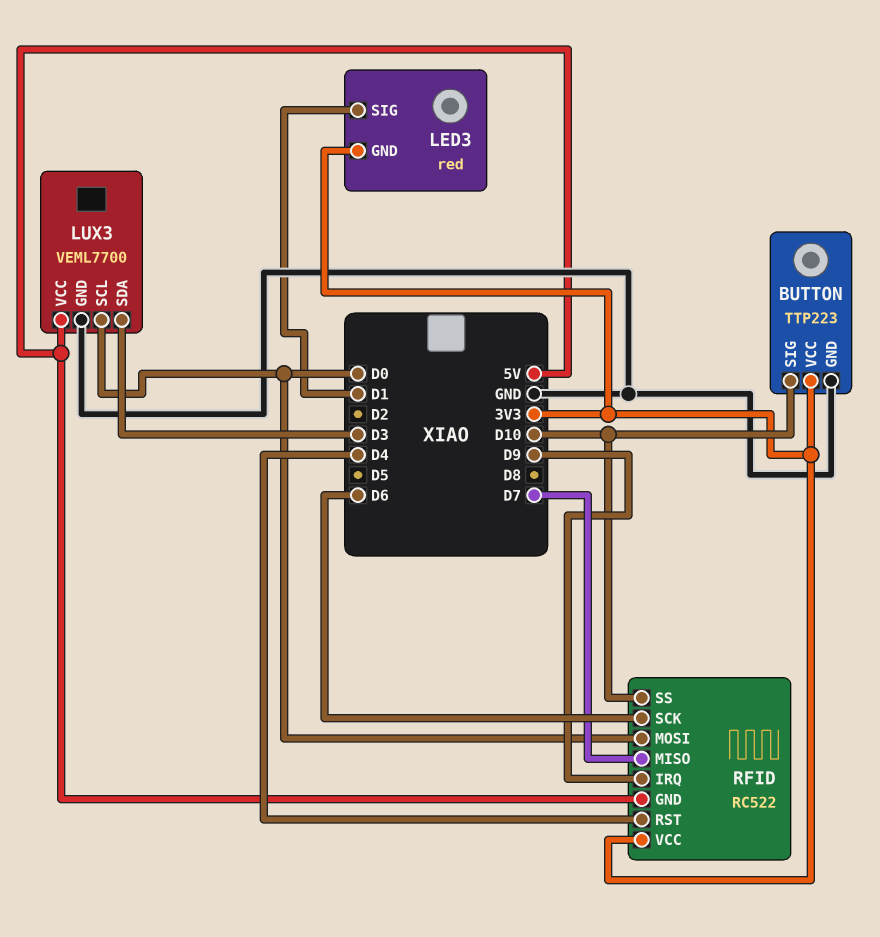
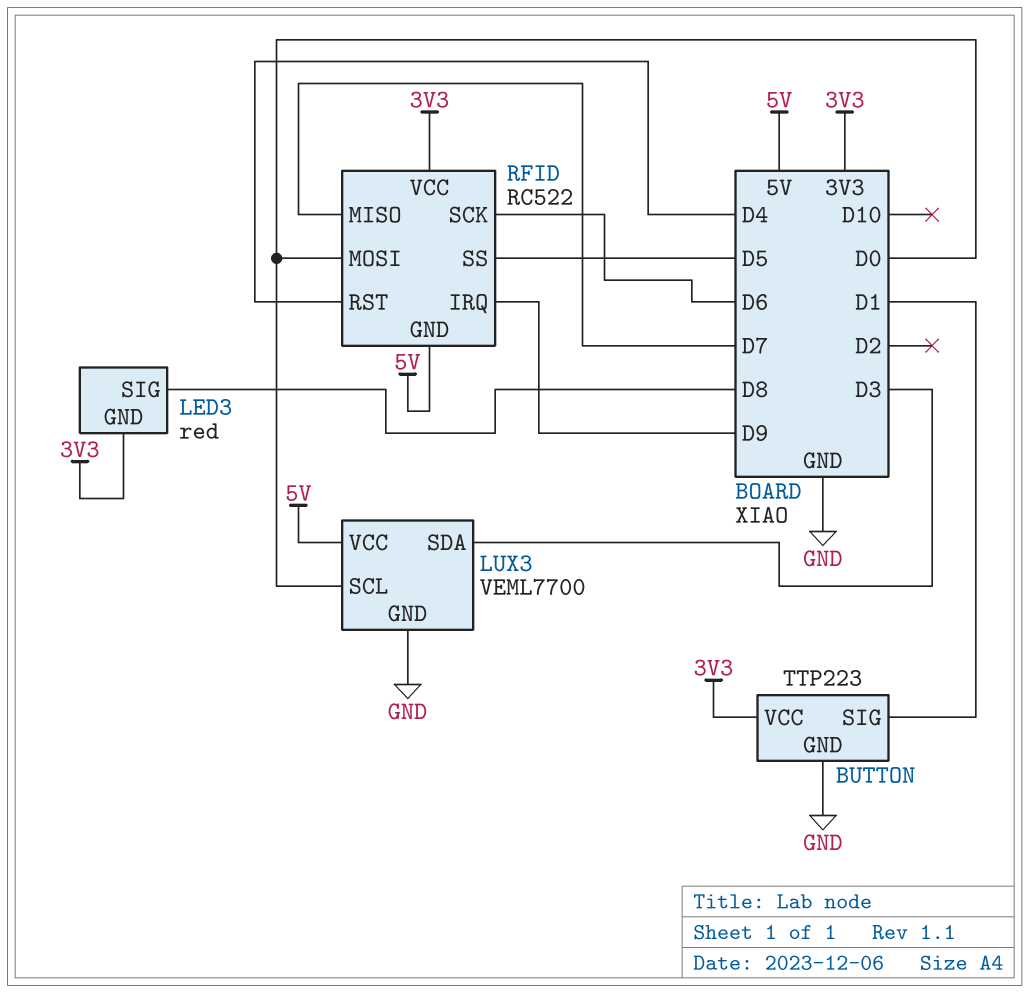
BUTTON pin SIG: D10 -> D1
LED3 pin SIG: D1 -> D8
RFID pin SS: D10 -> D5

